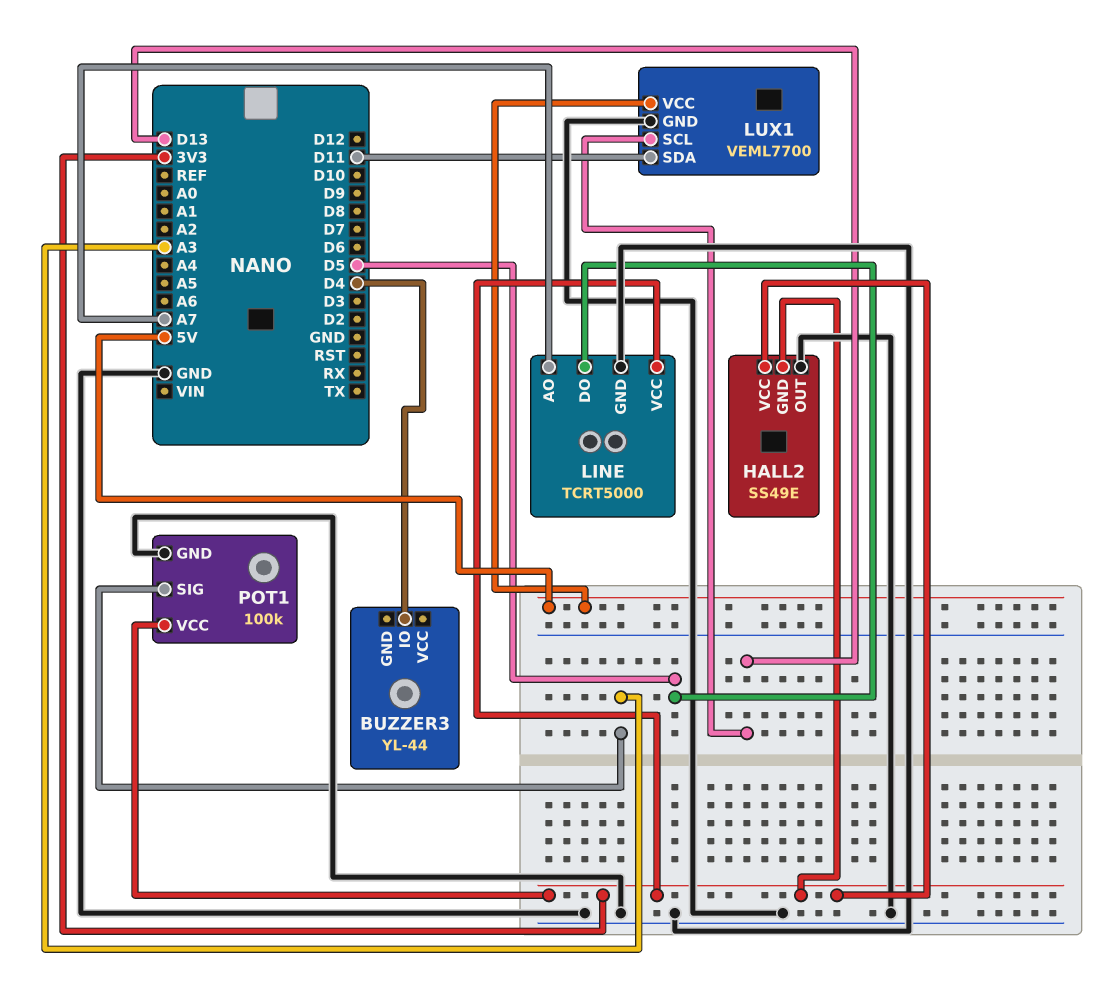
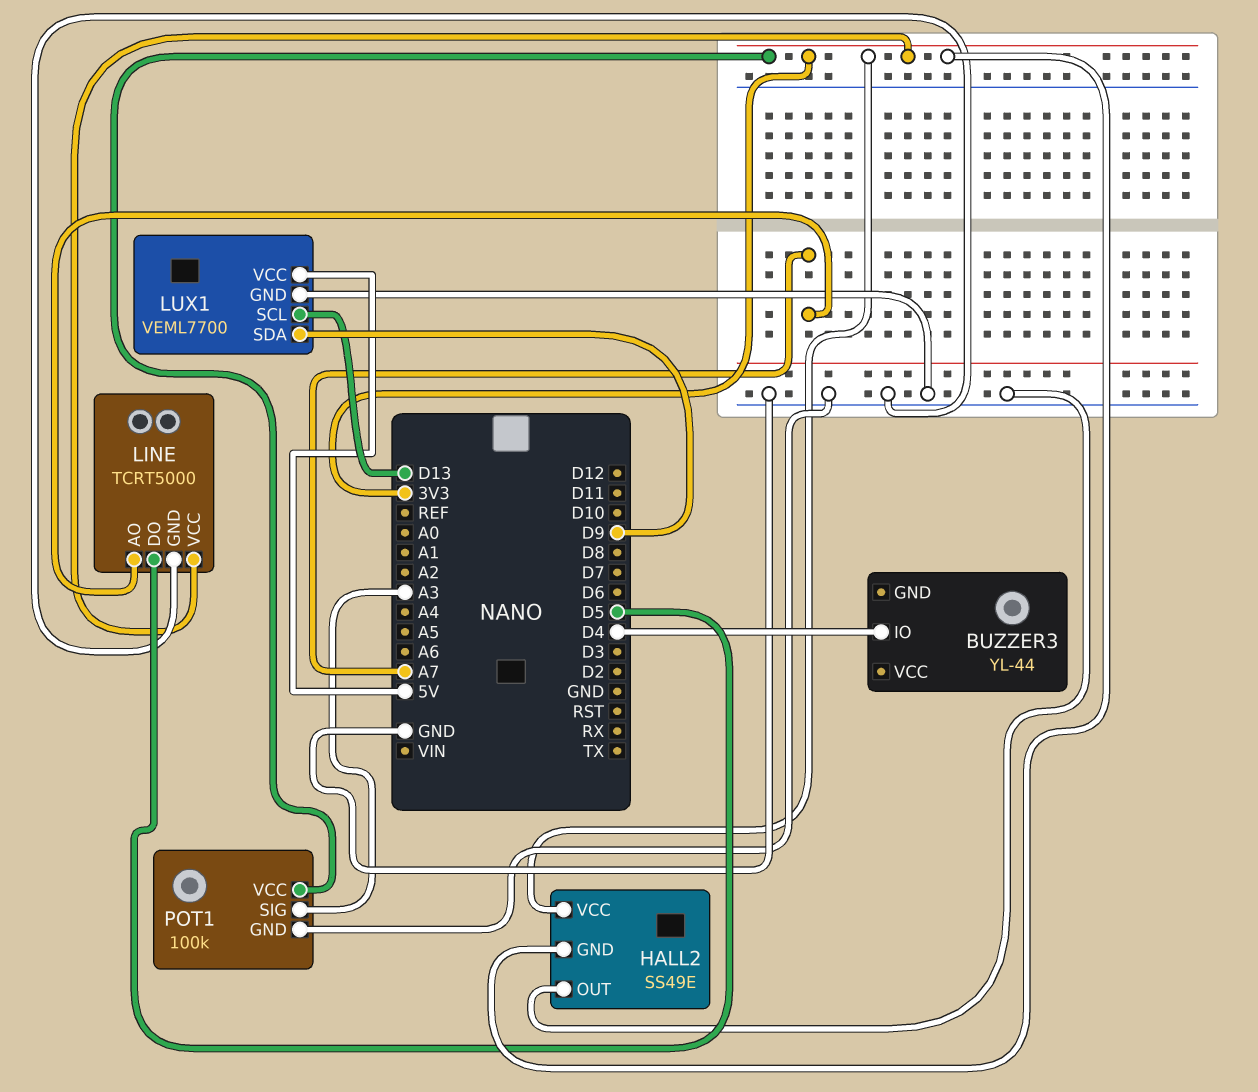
LUX1 pin SDA: D11 -> D9

